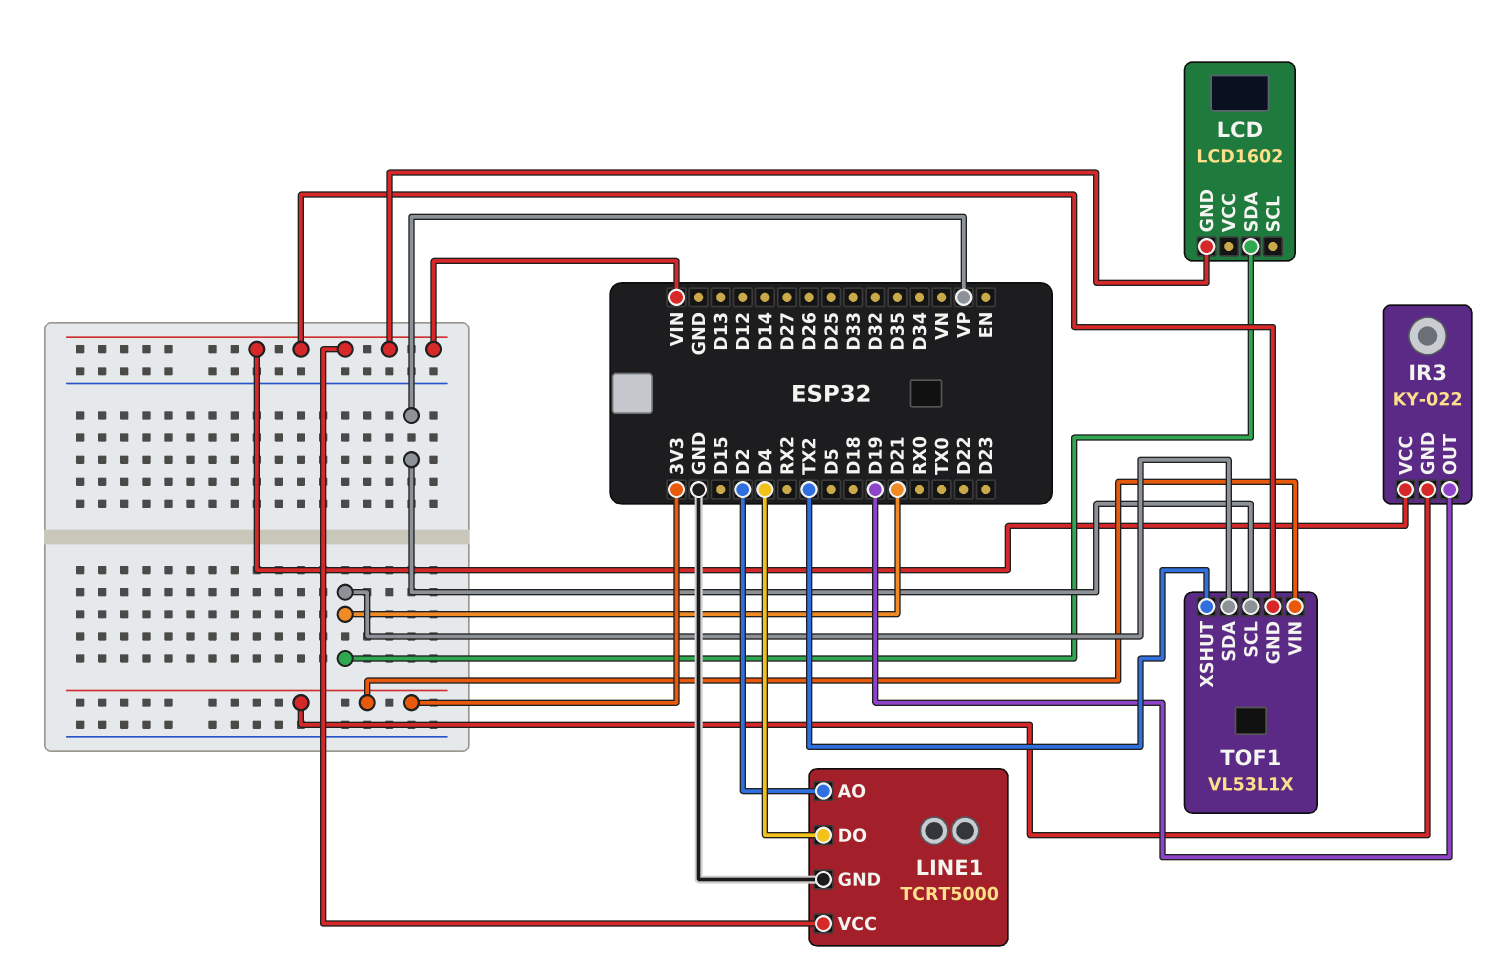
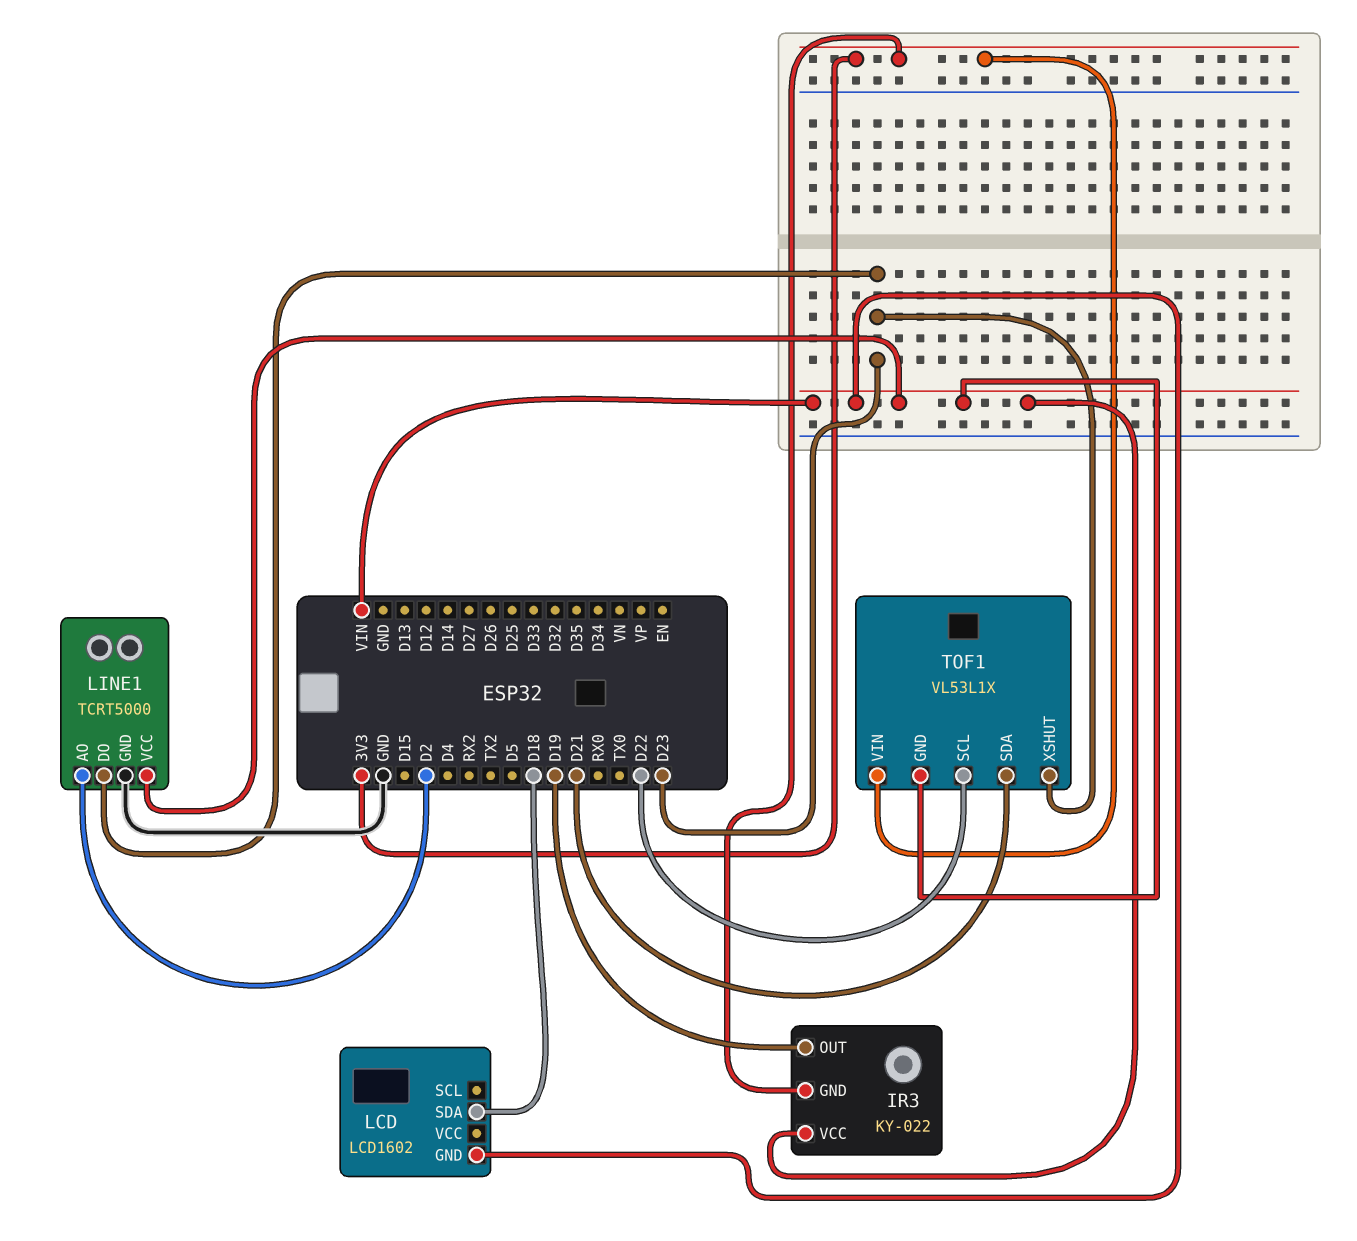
LCD pin SDA: D21 -> D18
LINE1 pin DO: D4 -> D23
TOF1 pin SCL: VP -> D22
TOF1 pin XSHUT: TX2 -> D23

